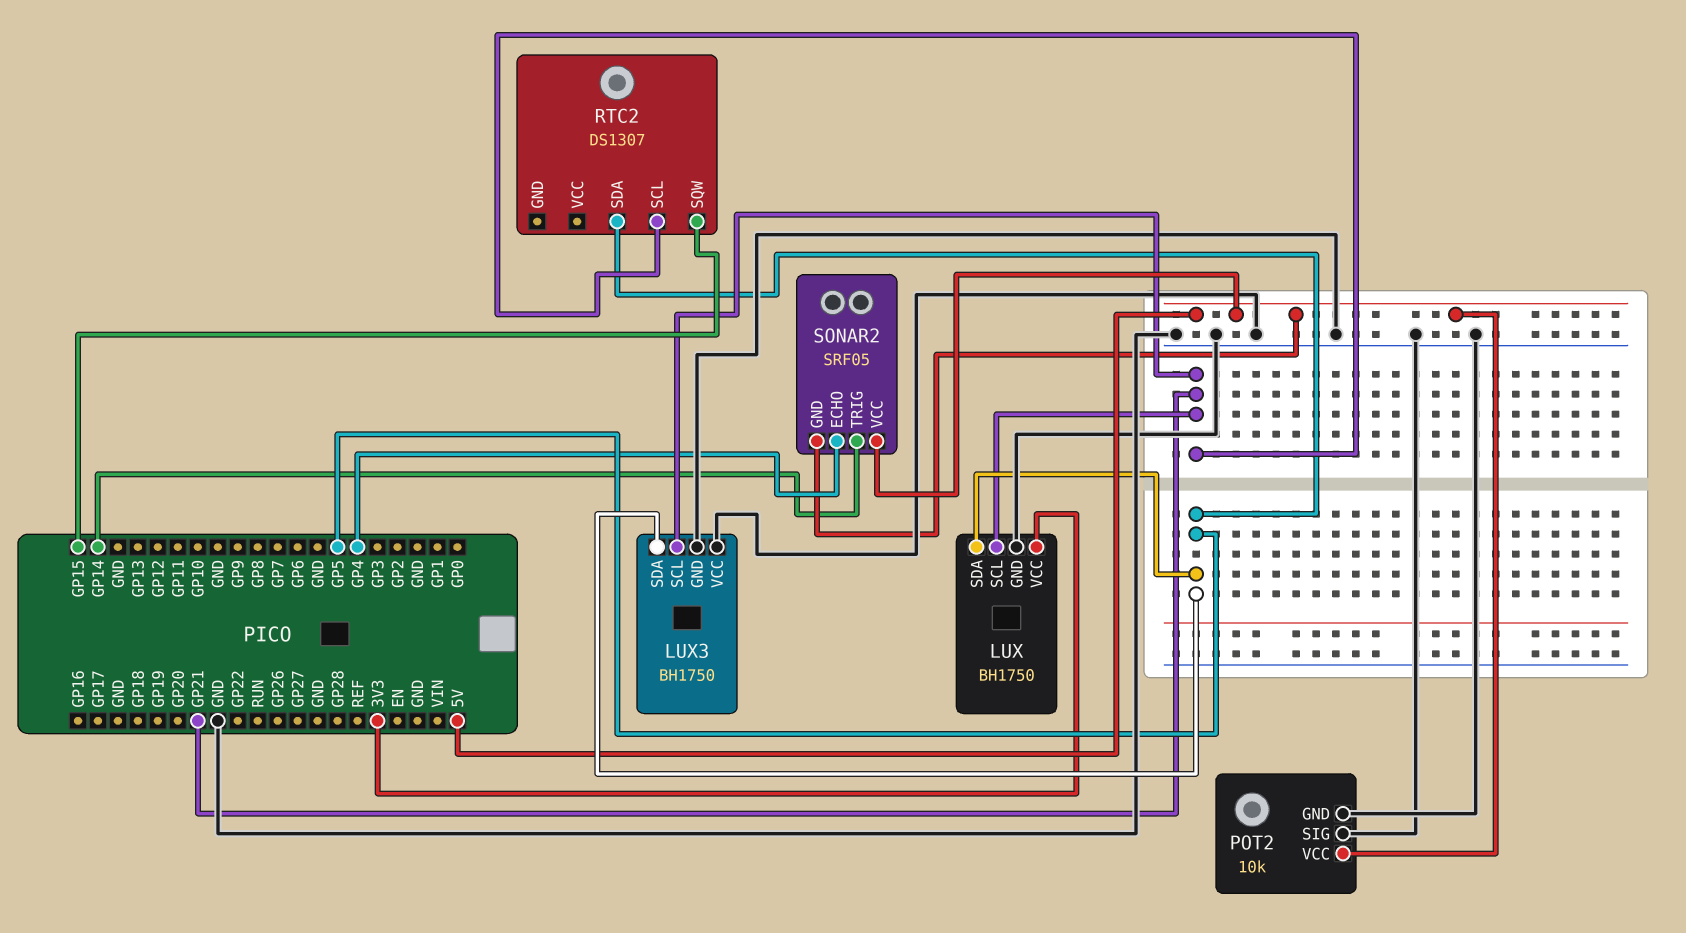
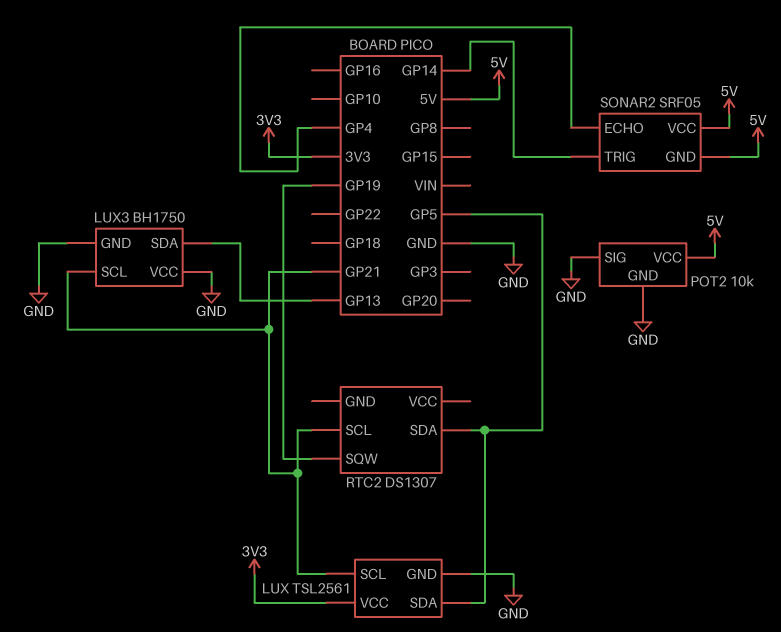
LUX: BH1750 -> TSL2561
LUX3 pin SDA: GP5 -> GP13
RTC2 pin SQW: GP15 -> GP19

